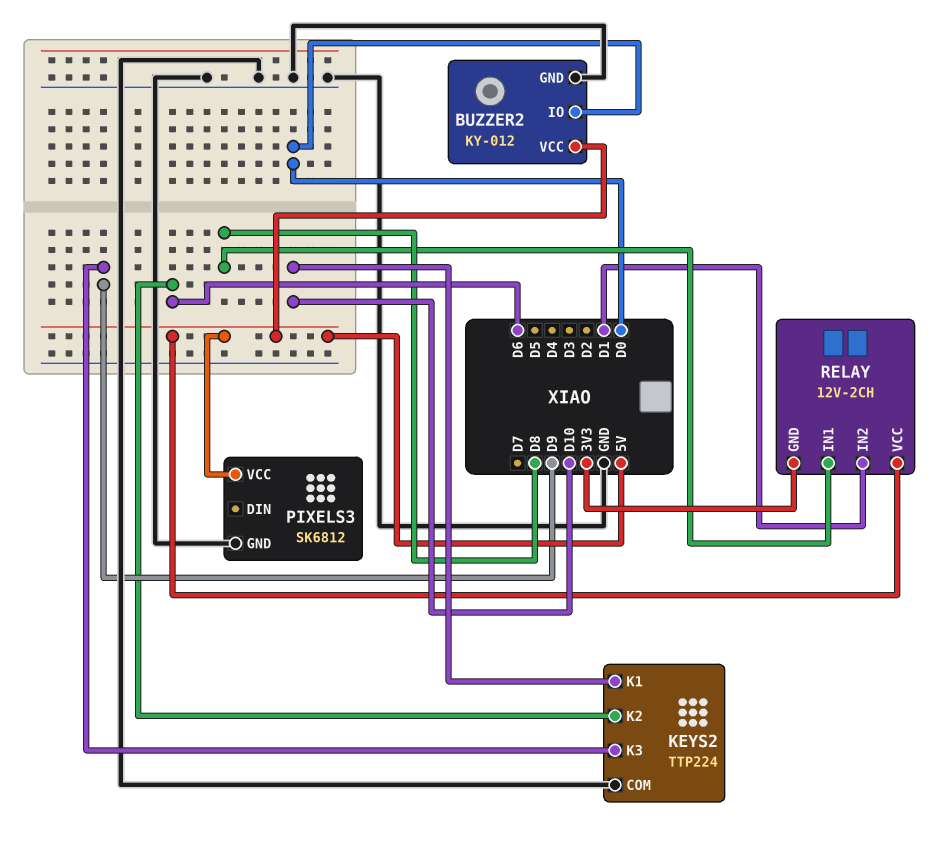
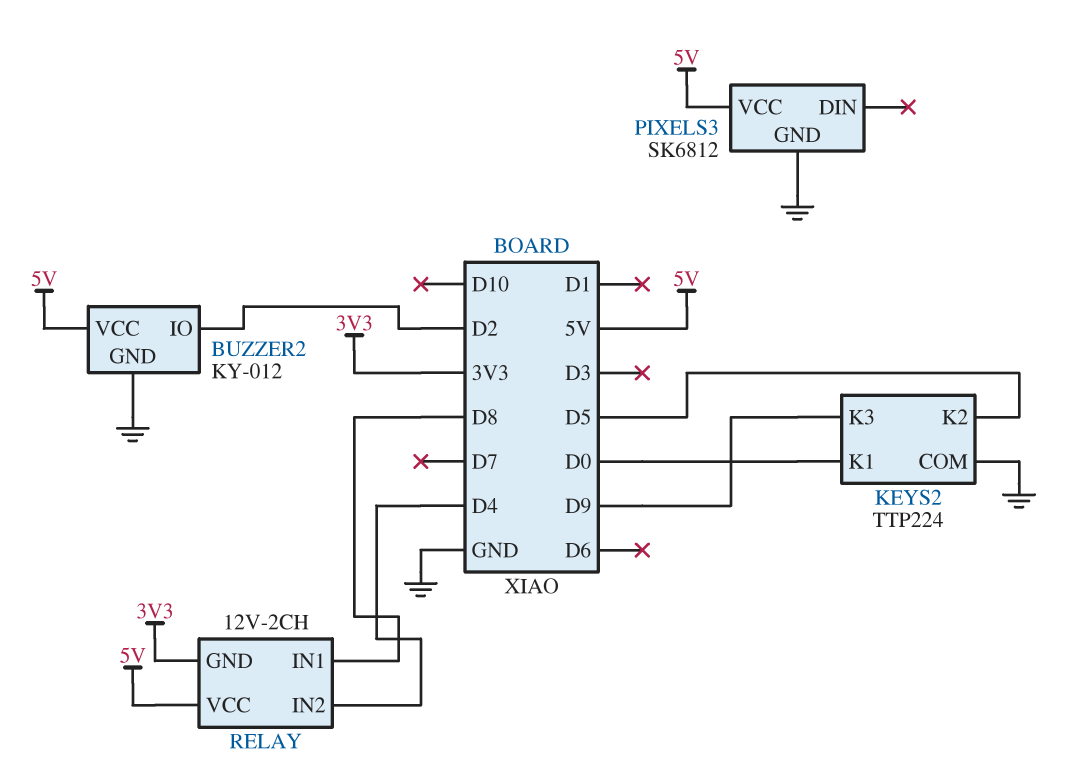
BUZZER2 pin IO: D0 -> D2
KEYS2 pin K1: D10 -> D0
KEYS2 pin K2: D6 -> D5
RELAY pin IN2: D1 -> D4

